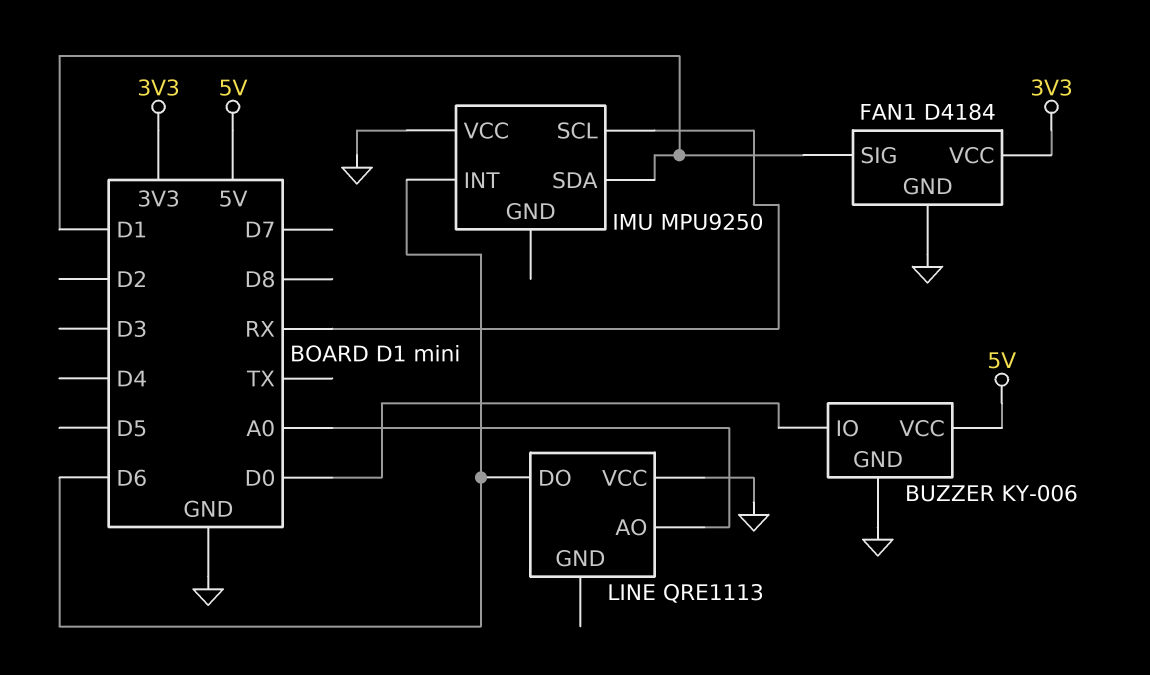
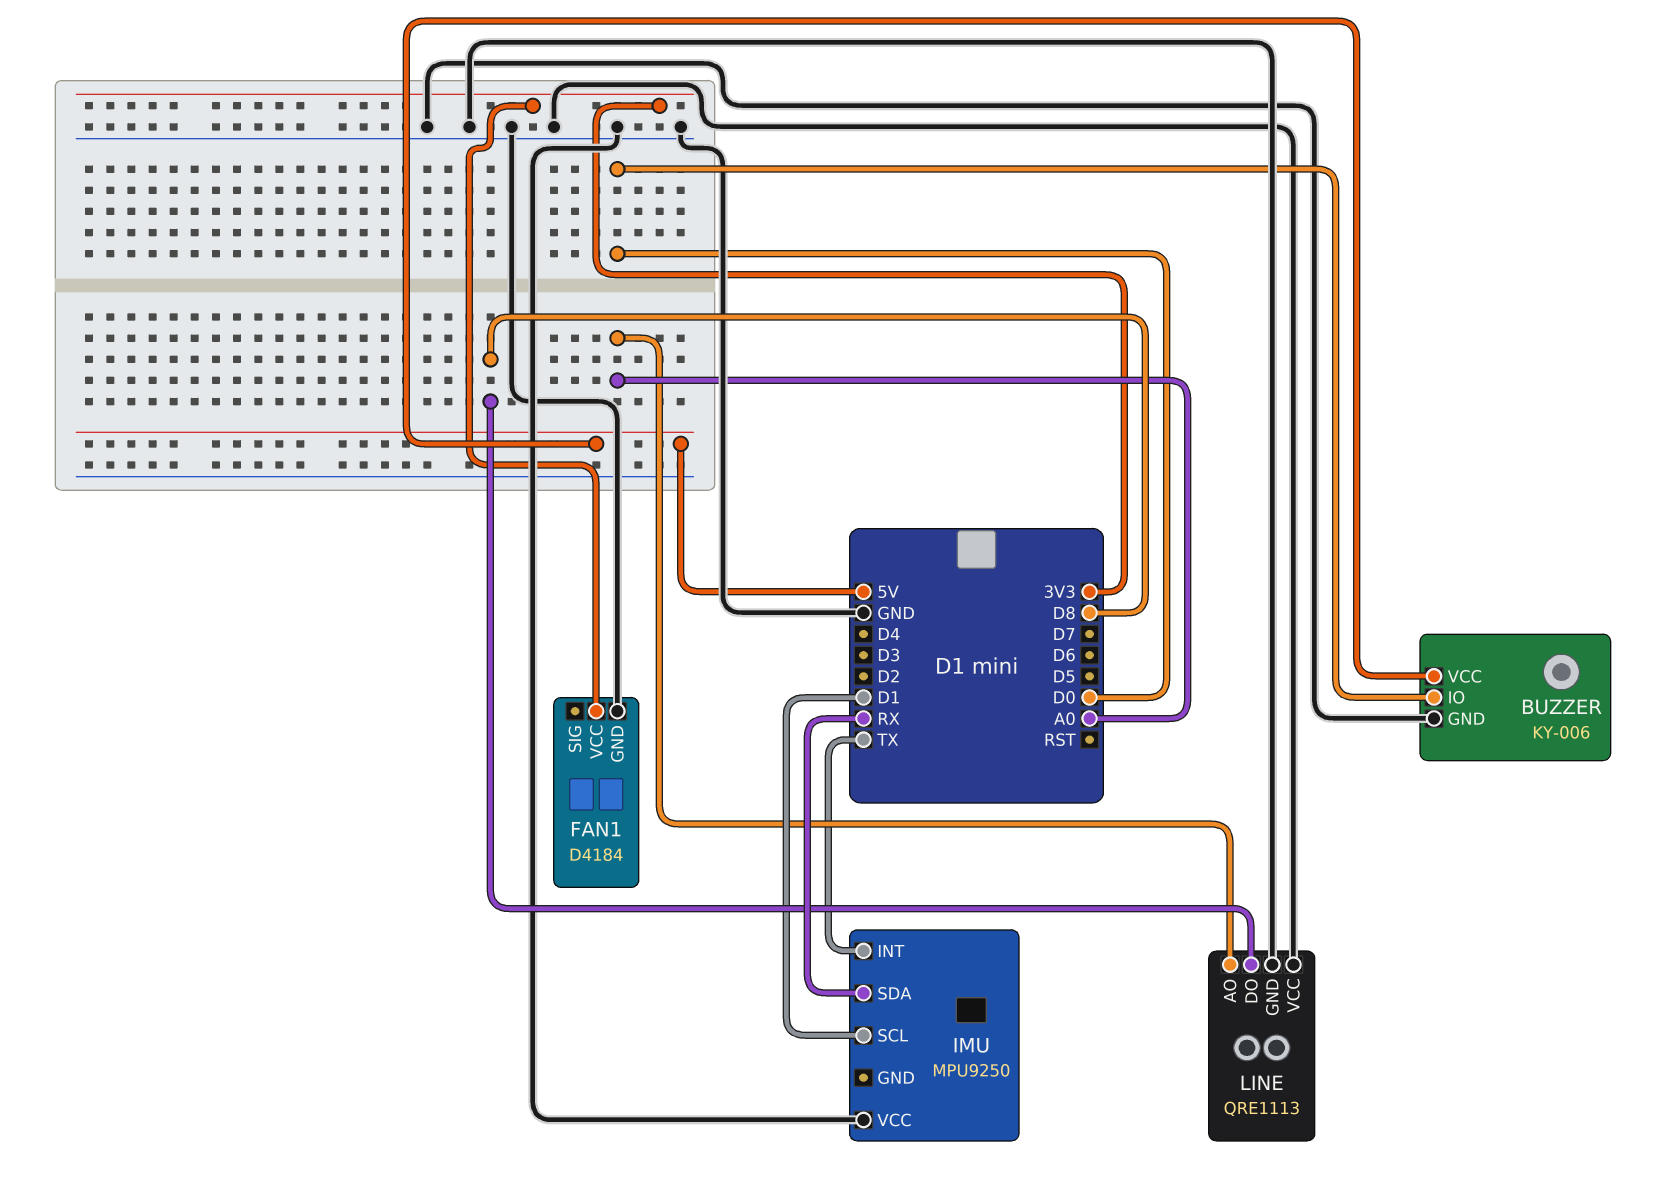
FAN1 pin SIG: D1 -> none
IMU pin INT: D6 -> TX
IMU pin SCL: RX -> D1
IMU pin SDA: D1 -> RX
LINE pin DO: D6 -> D8
LINE pin GND: none -> GND

